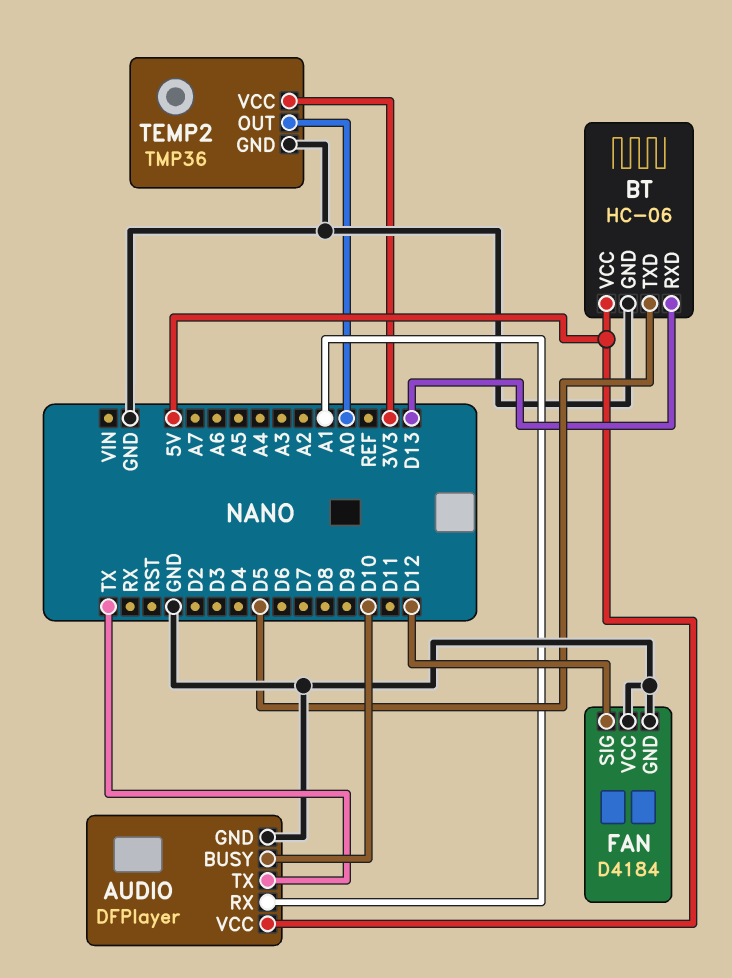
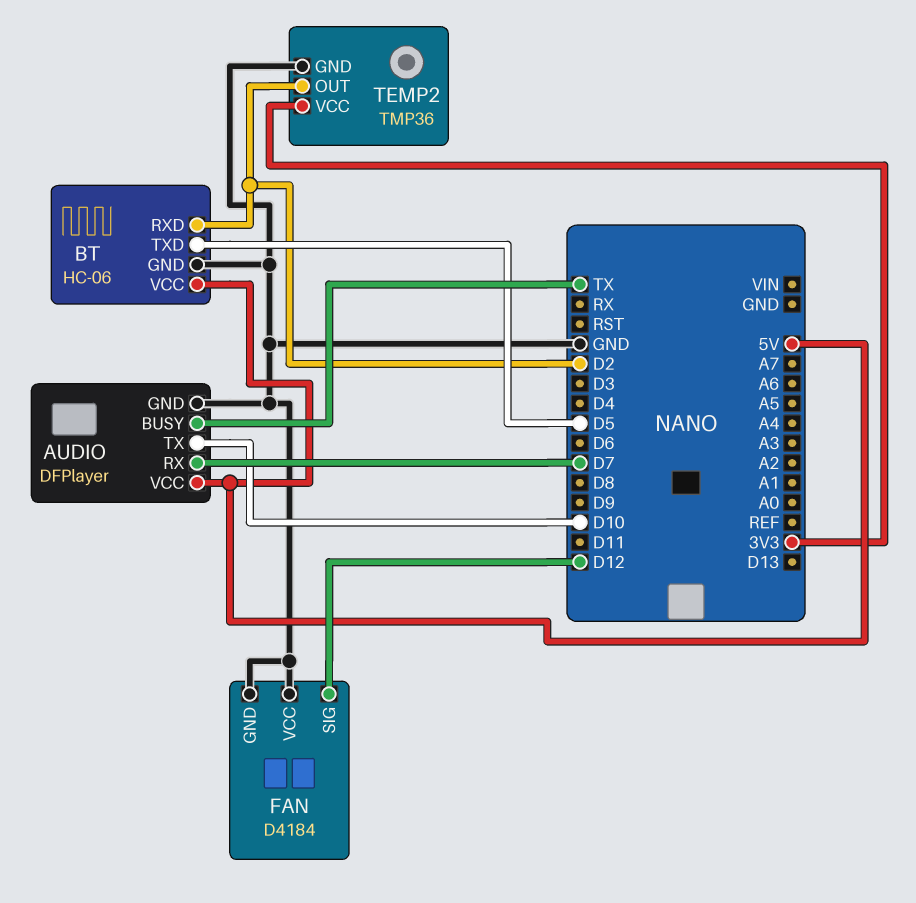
AUDIO pin BUSY: D10 -> TX
AUDIO pin RX: A1 -> D7
AUDIO pin TX: TX -> D10
BT pin RXD: D13 -> D2
TEMP2 pin OUT: A0 -> D2

